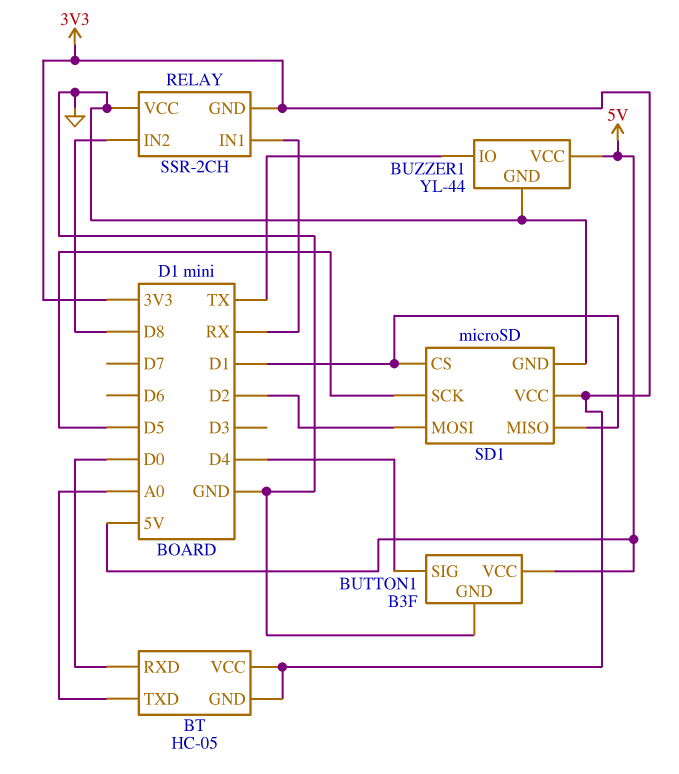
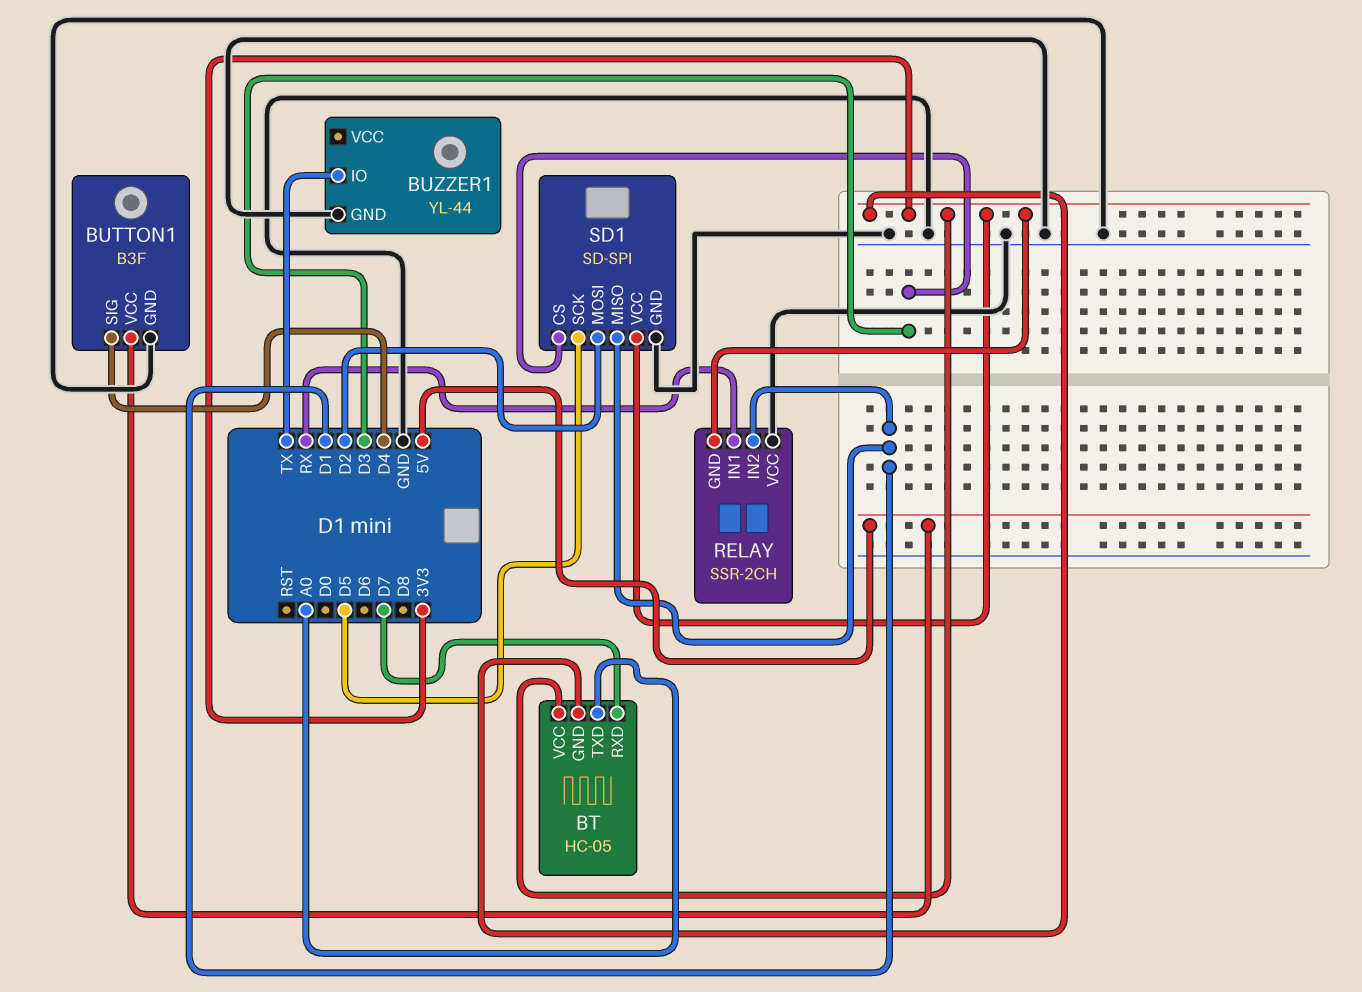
BT pin RXD: D0 -> D7
BUZZER1 pin VCC: 5V -> none
RELAY pin IN2: D8 -> D1
SD1: microSD -> SD-SPI
SD1 pin CS: D1 -> D3

